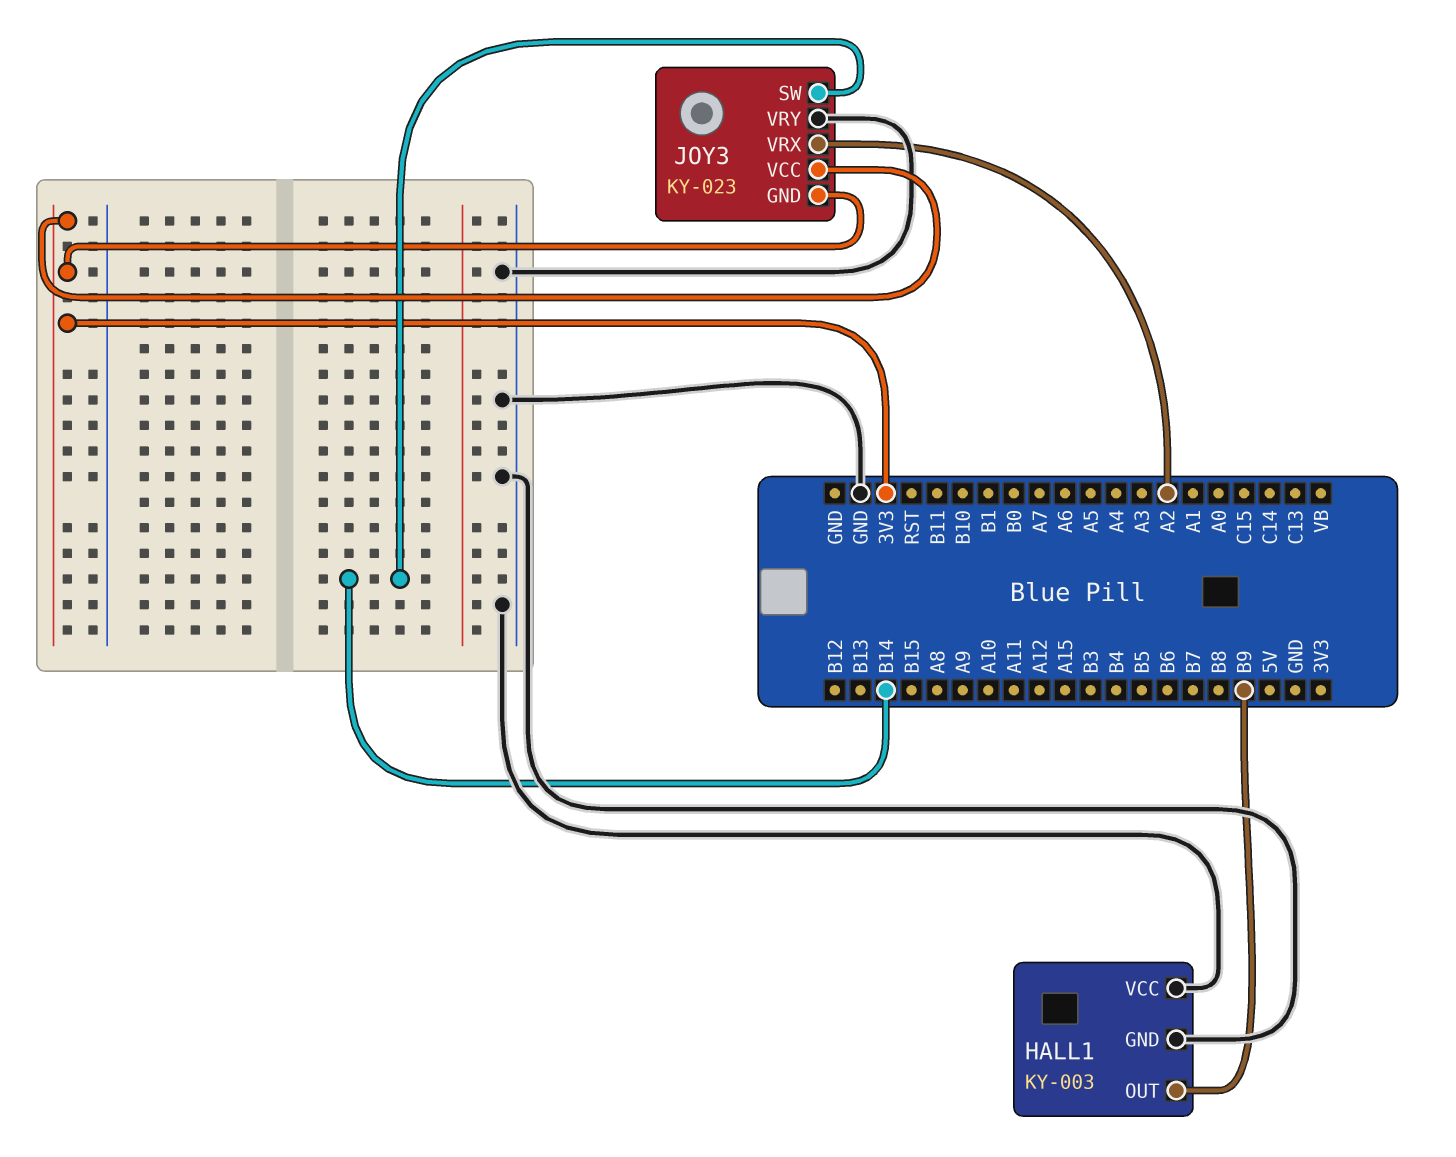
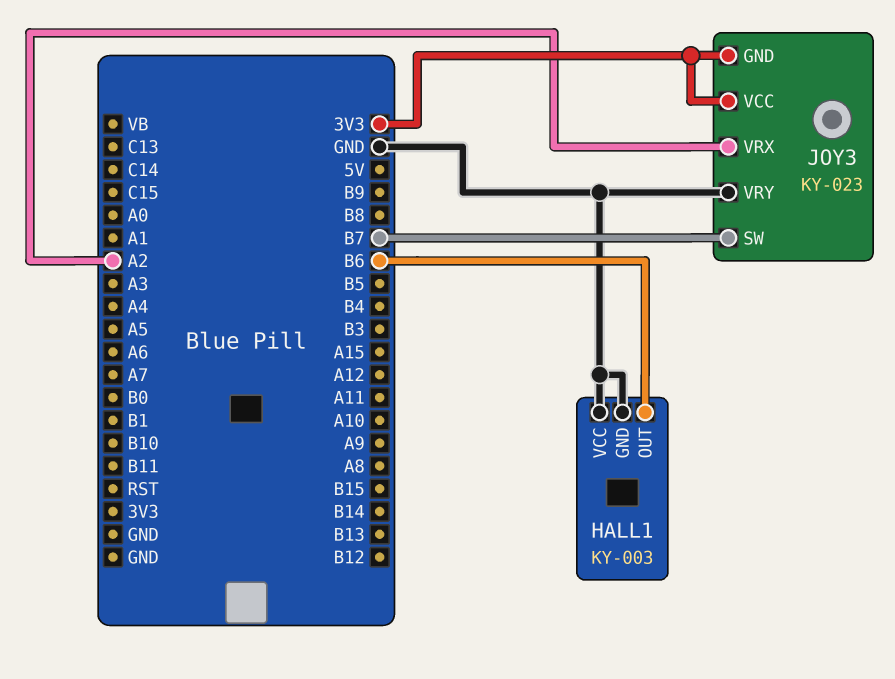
HALL1 pin OUT: B9 -> B6
JOY3 pin SW: B14 -> B7

